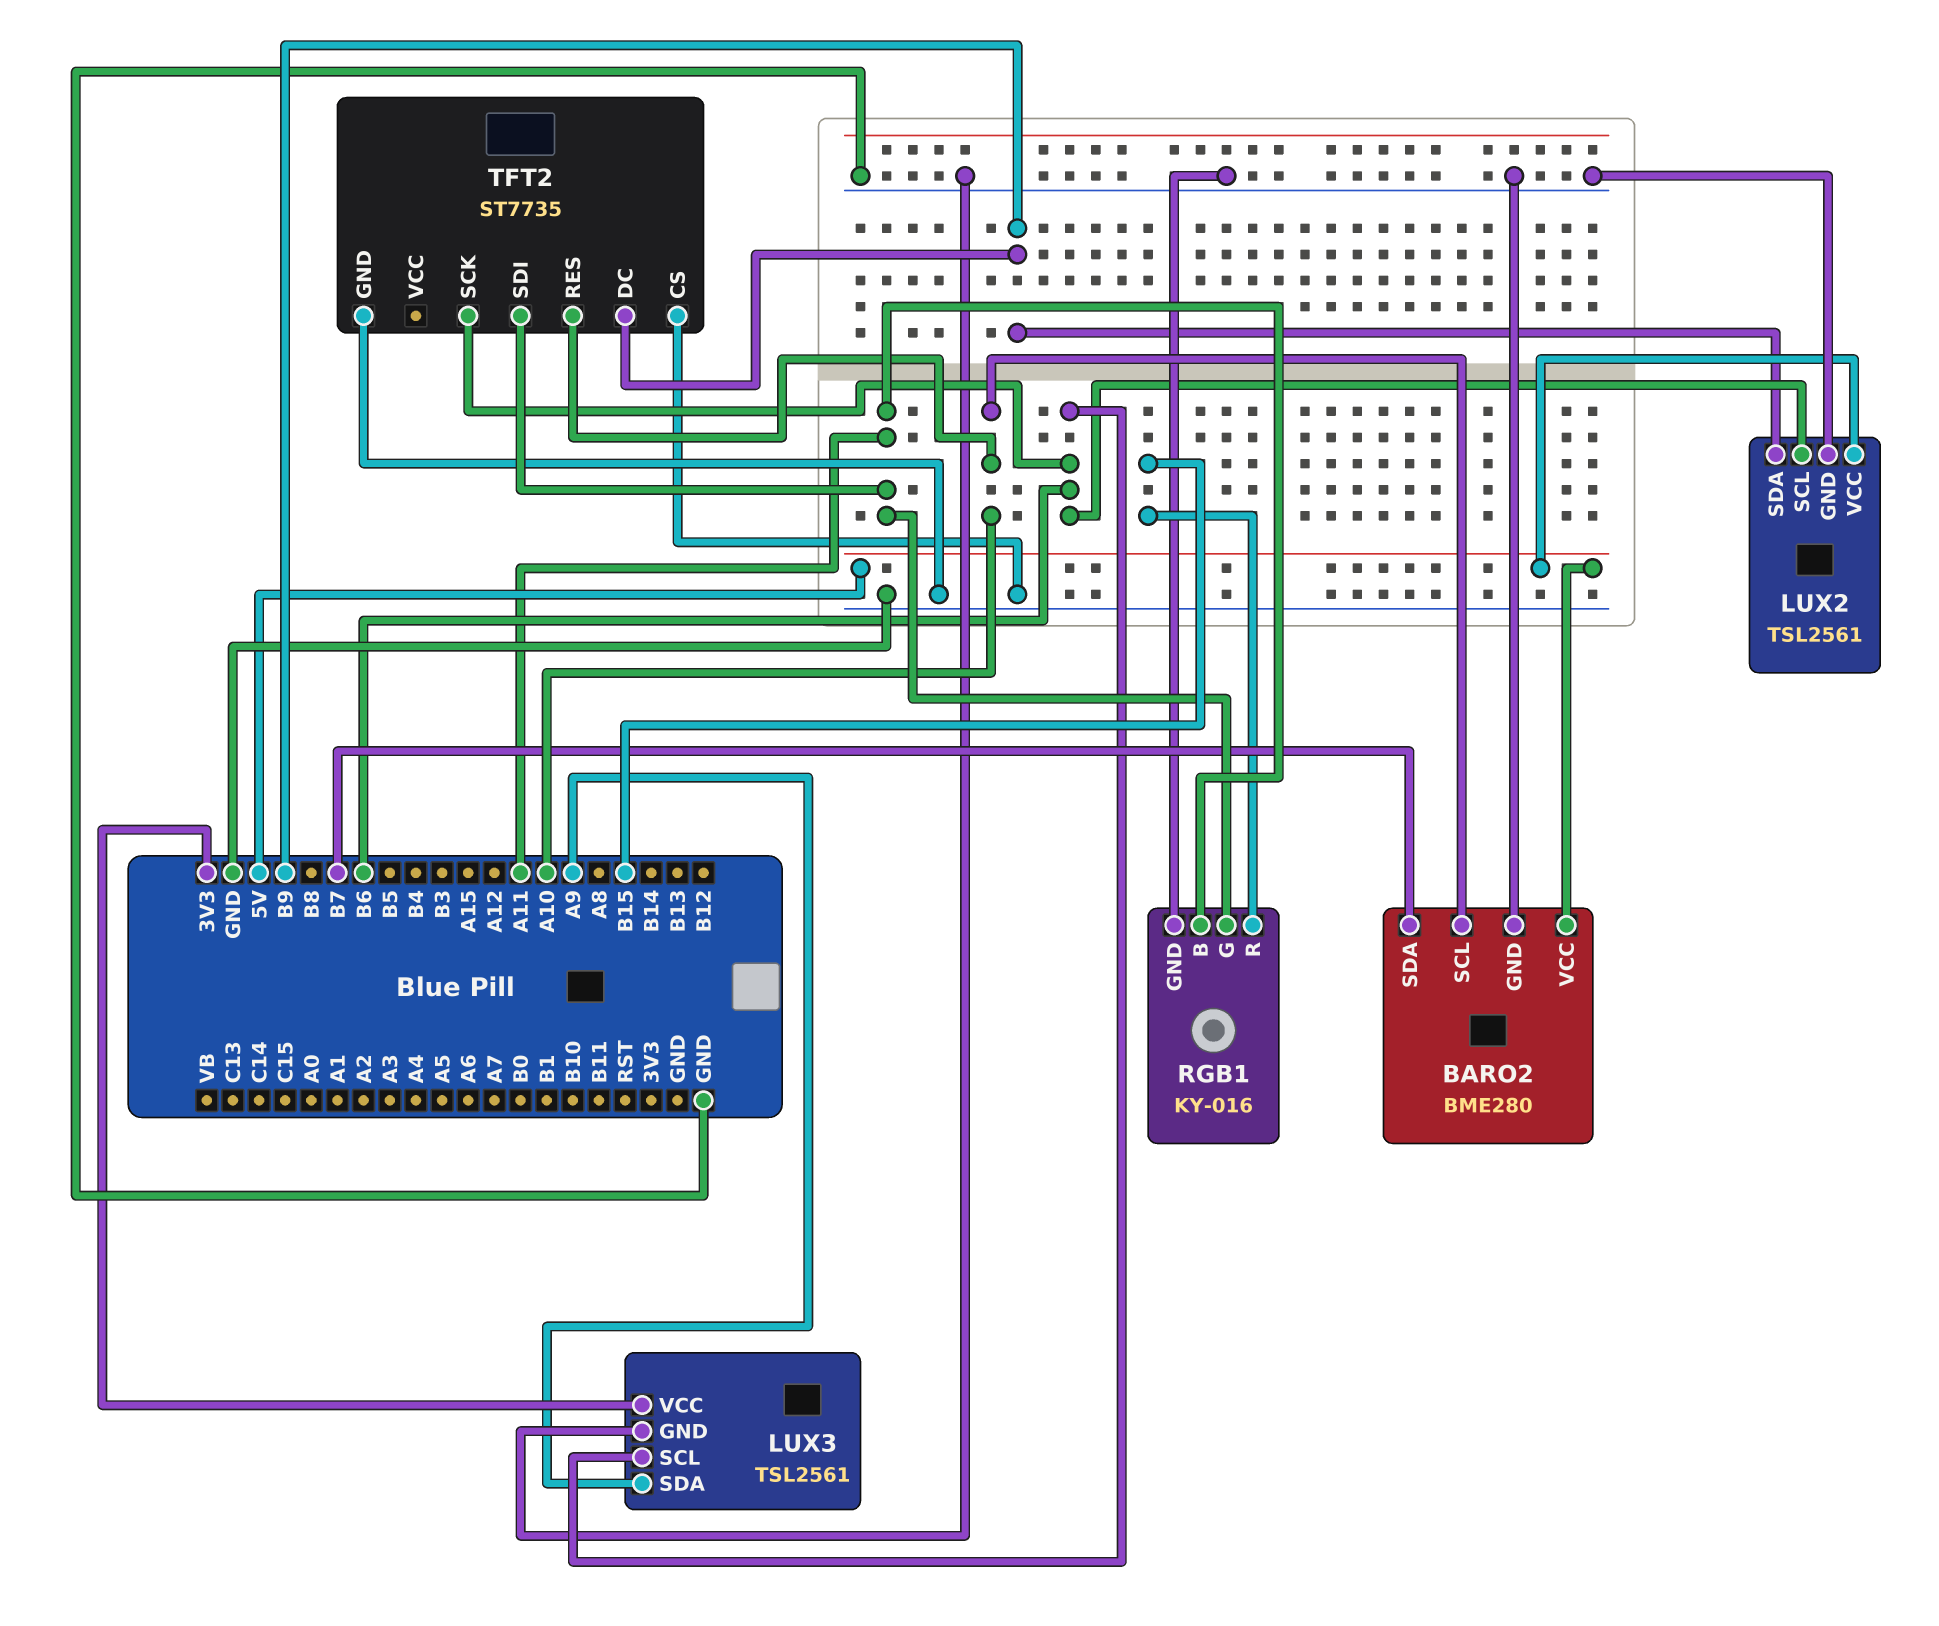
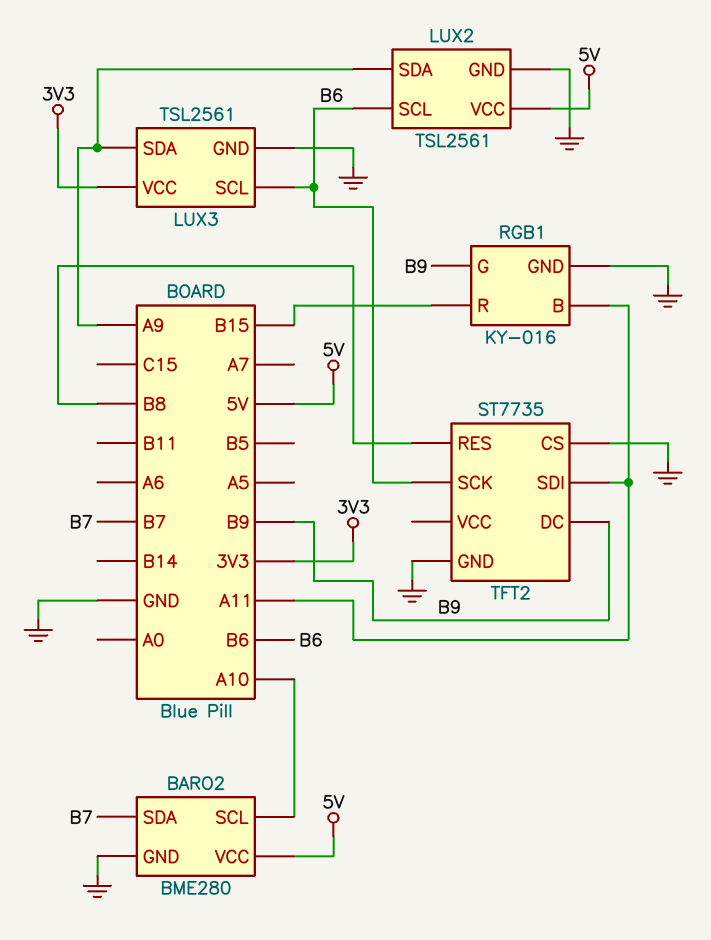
LUX2 pin SDA: B9 -> A9
RGB1 pin G: A11 -> B9
TFT2 pin RES: A10 -> B8

